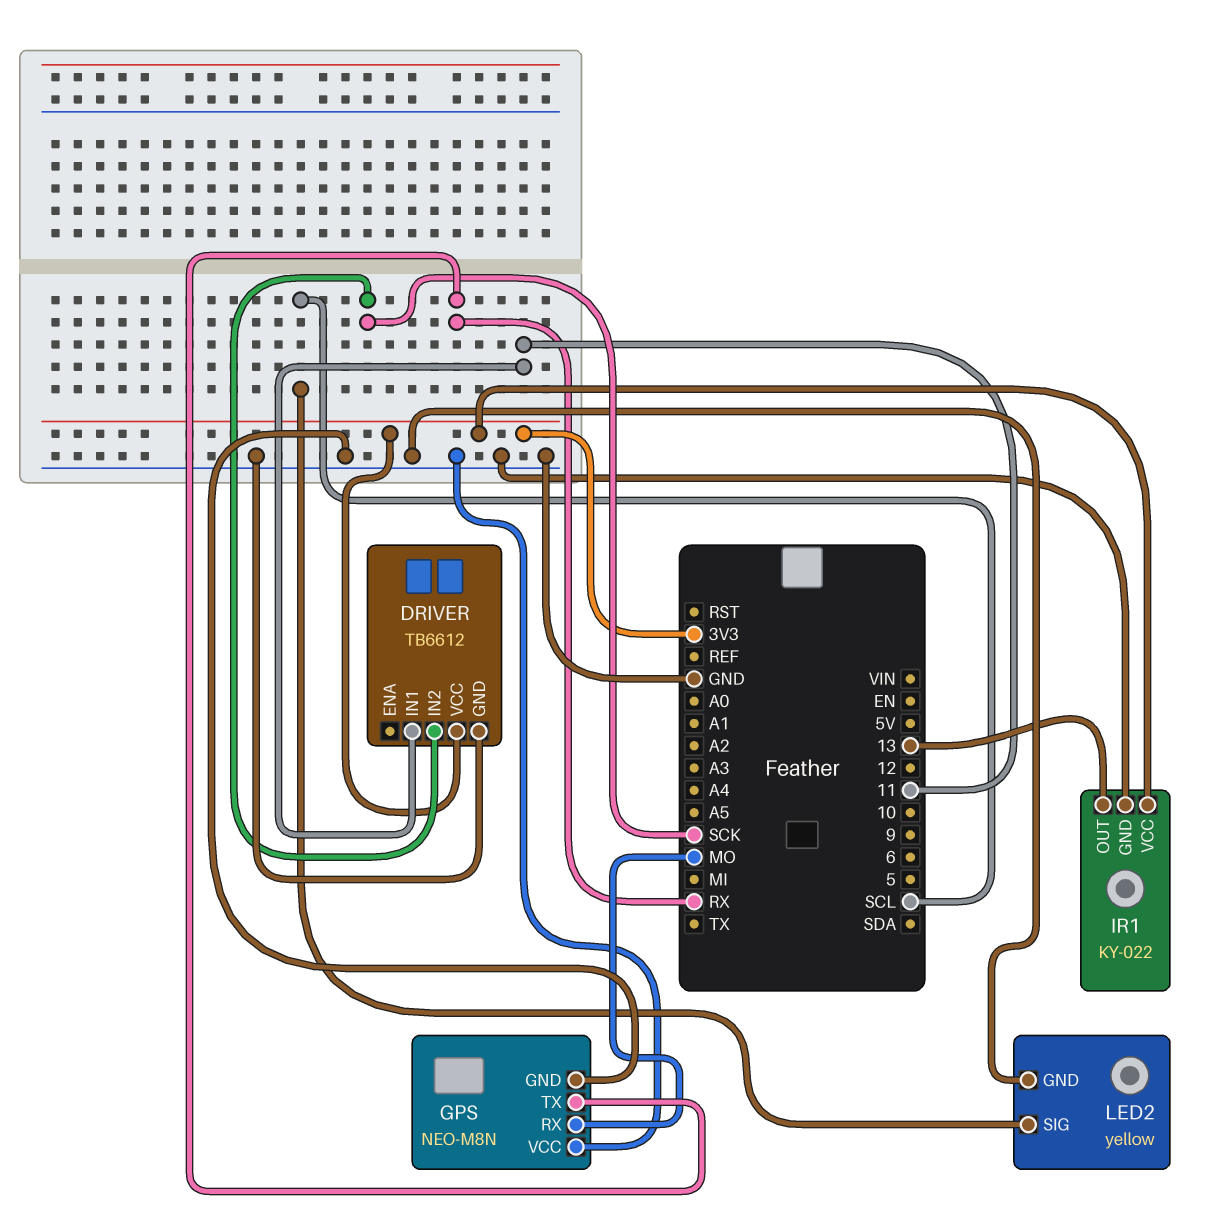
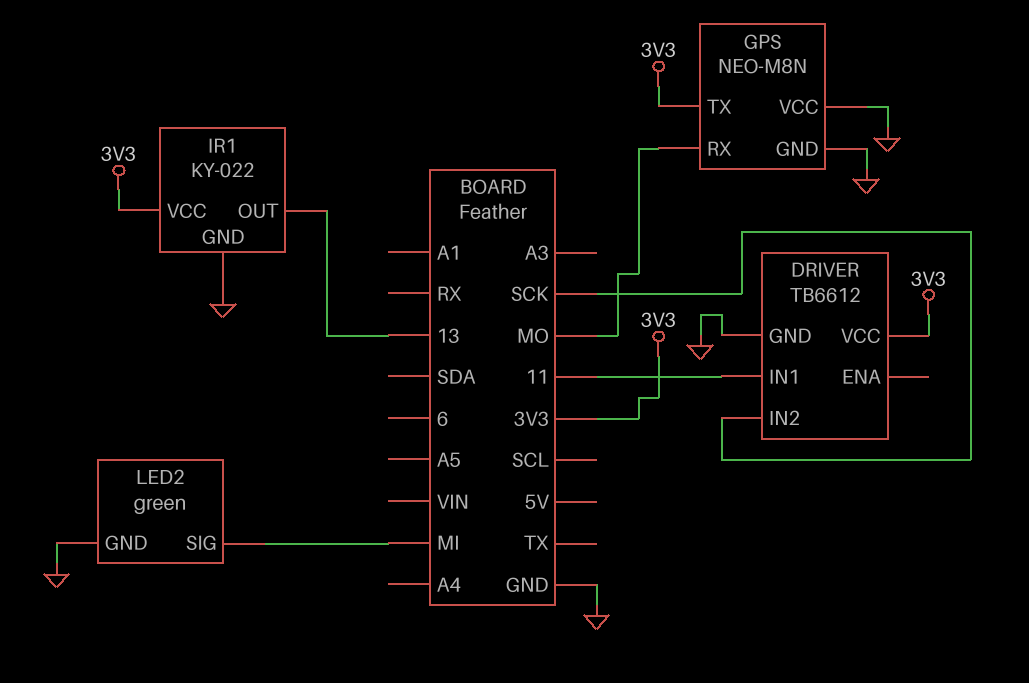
GPS pin TX: RX -> 3V3
LED2: yellow -> green
LED2 pin SIG: SCL -> MI

